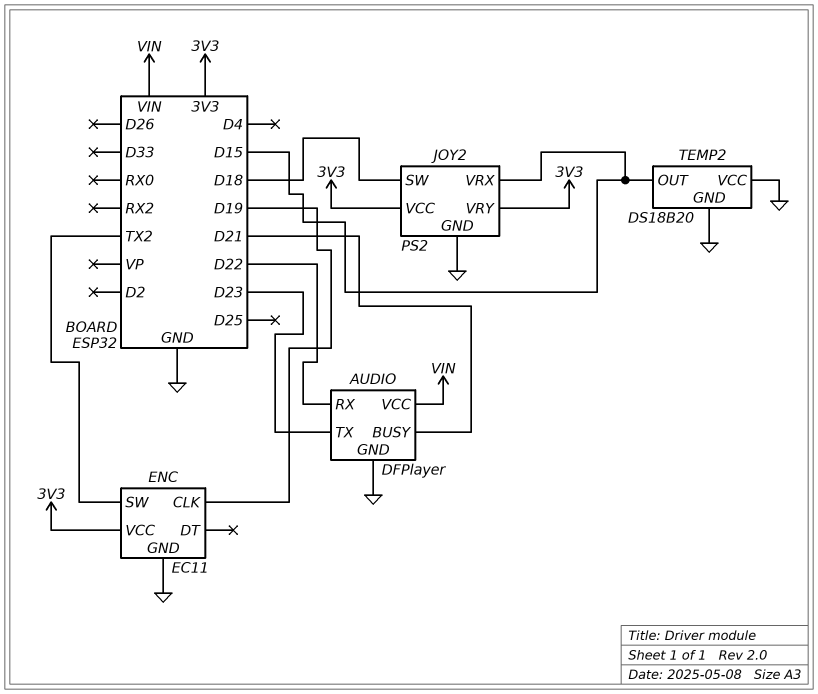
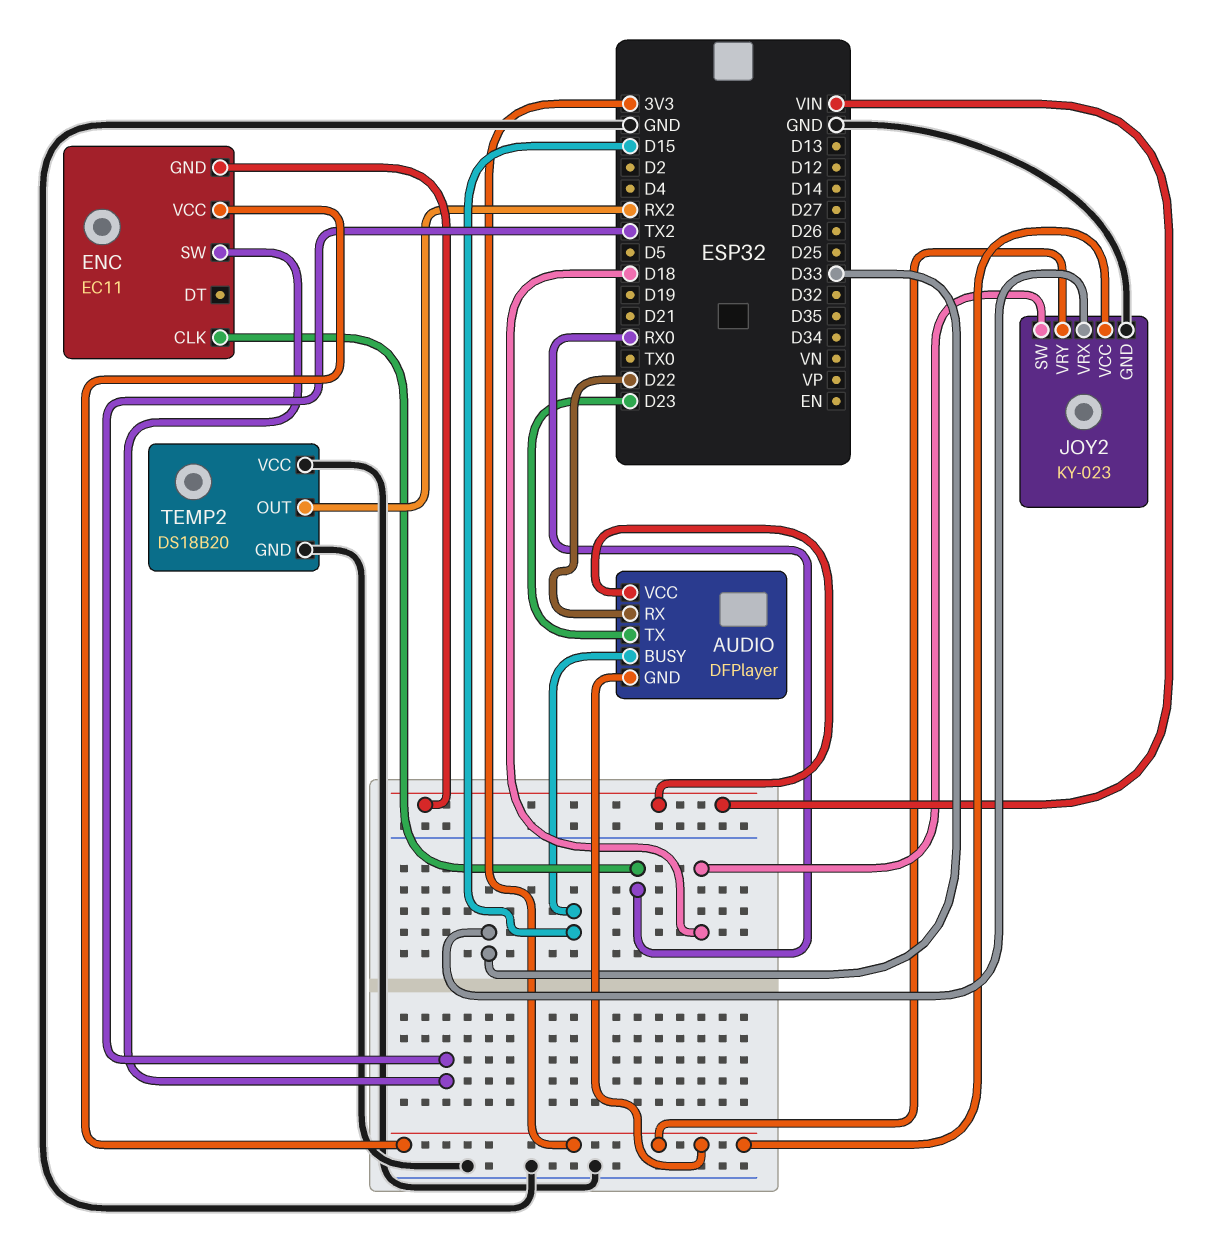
AUDIO pin BUSY: D21 -> D15
AUDIO pin GND: GND -> 3V3
ENC pin CLK: D19 -> RX0
ENC pin GND: GND -> VIN
JOY2: PS2 -> KY-023
JOY2 pin VRX: D15 -> D33
TEMP2 pin OUT: D15 -> RX2

